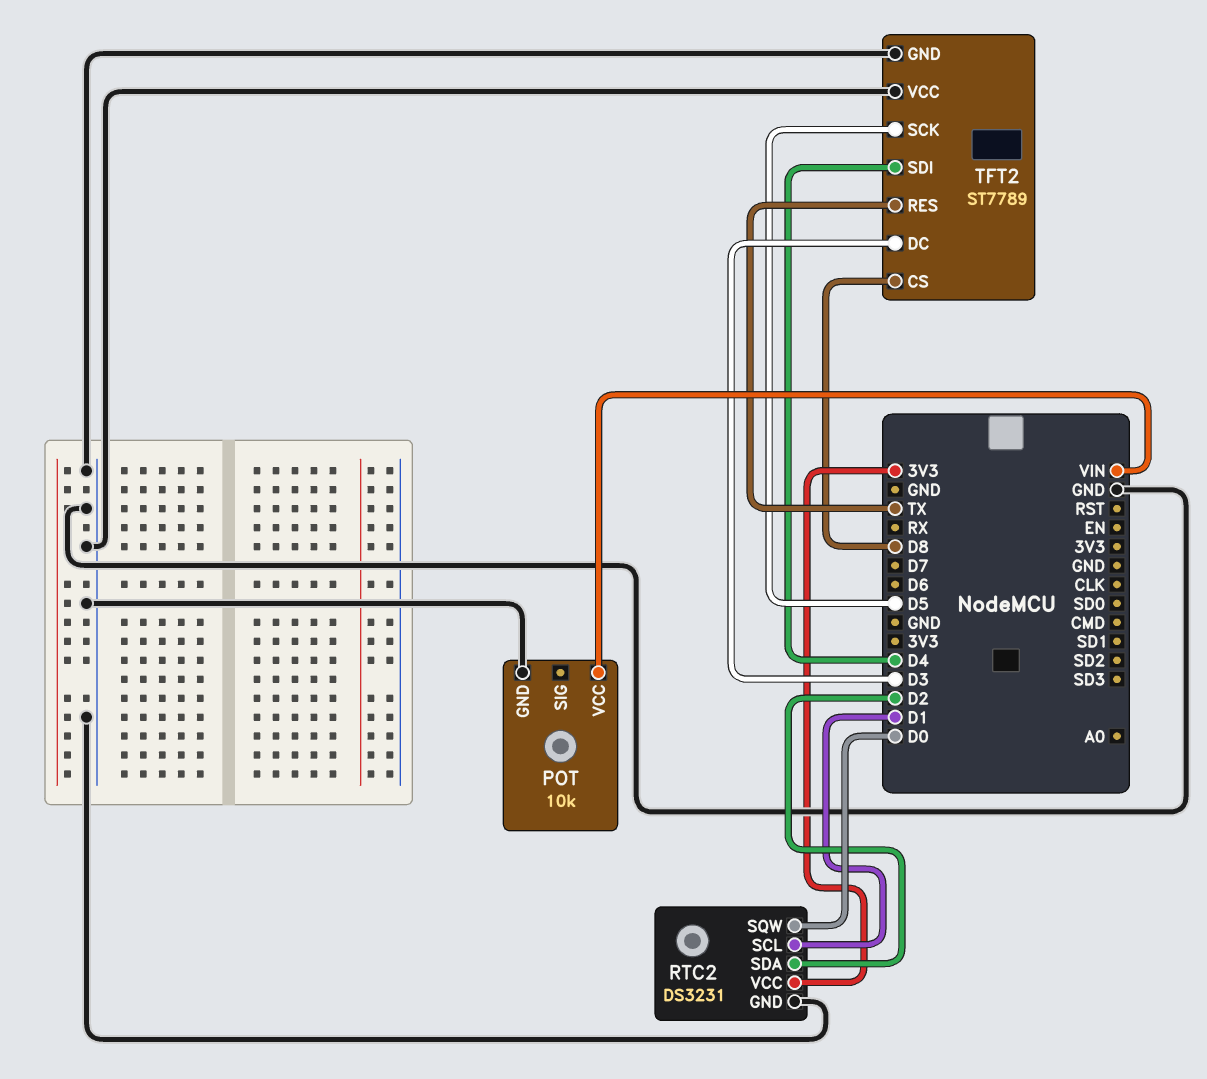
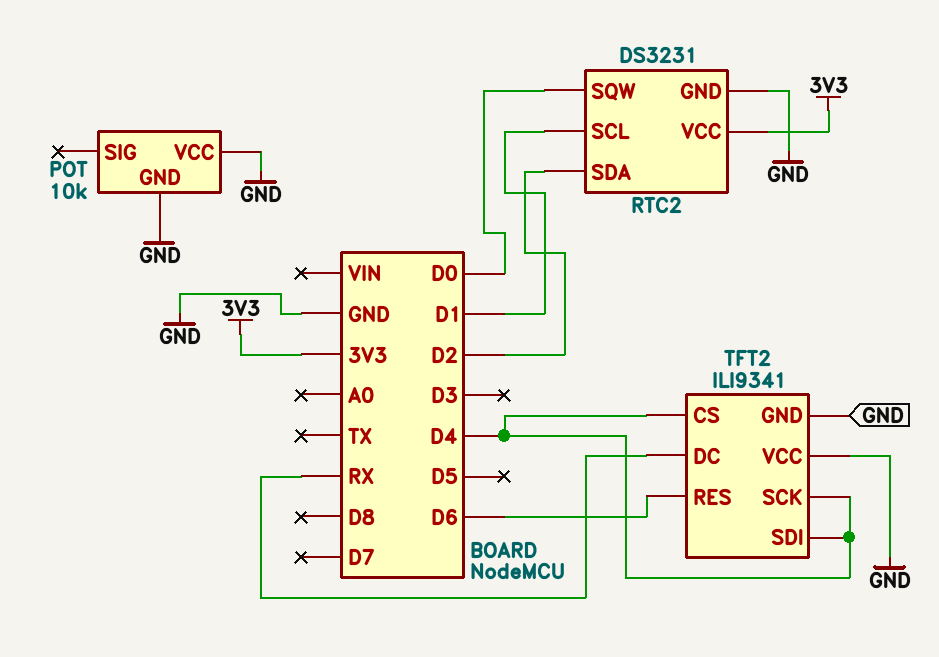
POT pin VCC: VIN -> GND
TFT2: ST7789 -> ILI9341
TFT2 pin CS: D8 -> D4
TFT2 pin DC: D3 -> RX
TFT2 pin RES: TX -> D6
TFT2 pin SCK: D5 -> D4

